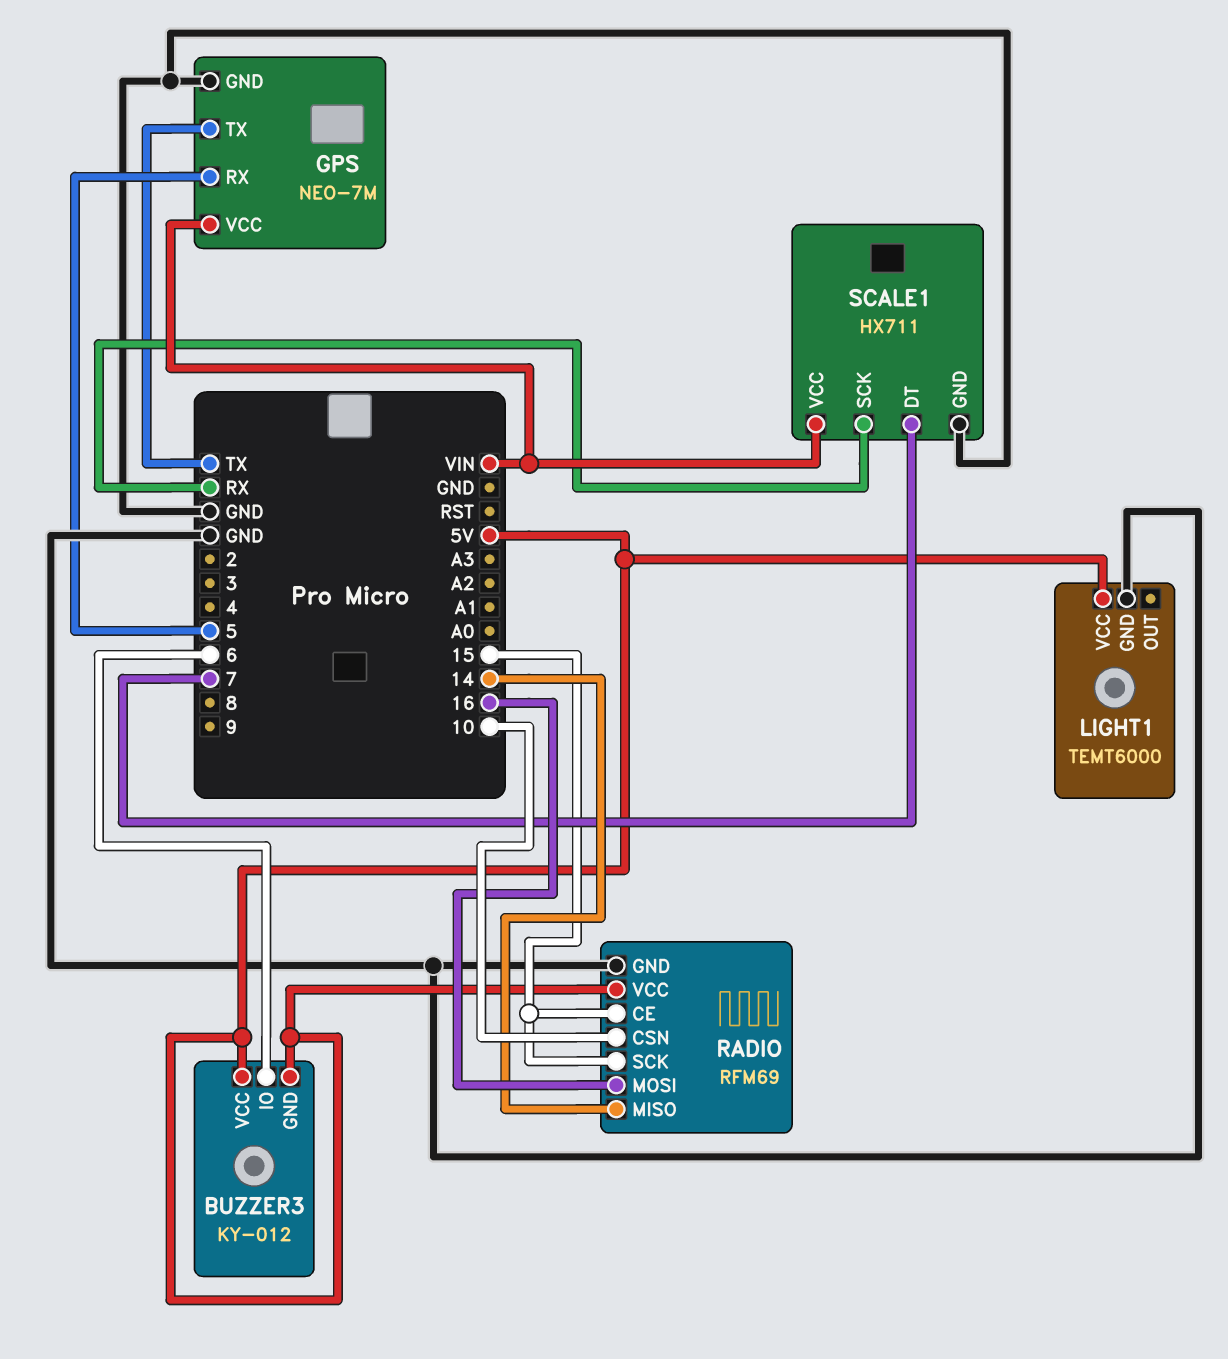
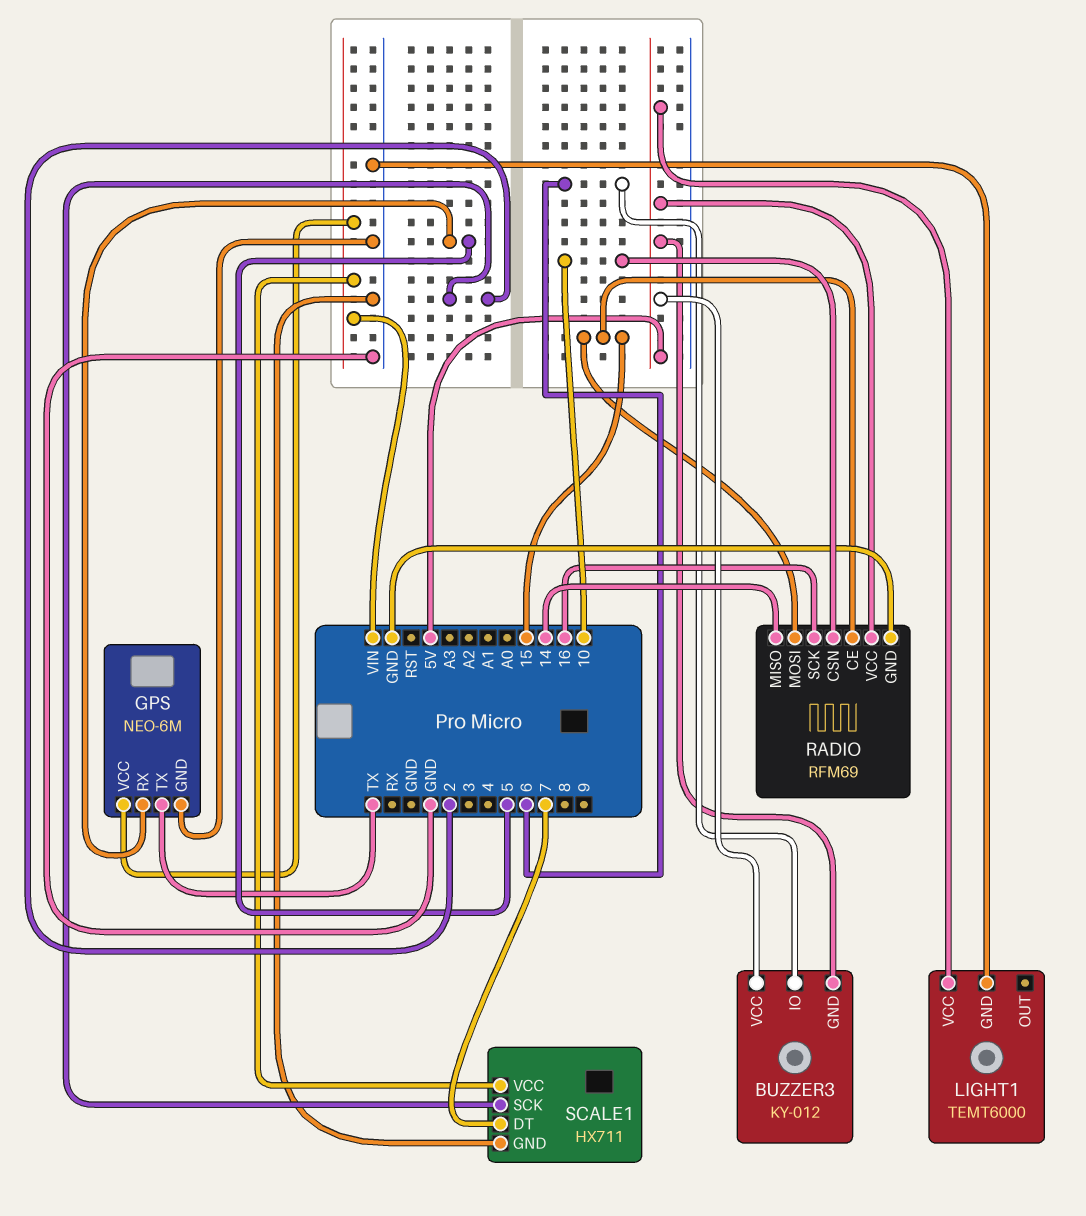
GPS: NEO-7M -> NEO-6M
RADIO pin MOSI: 16 -> 15
RADIO pin SCK: 15 -> 16
SCALE1 pin SCK: RX -> 2

